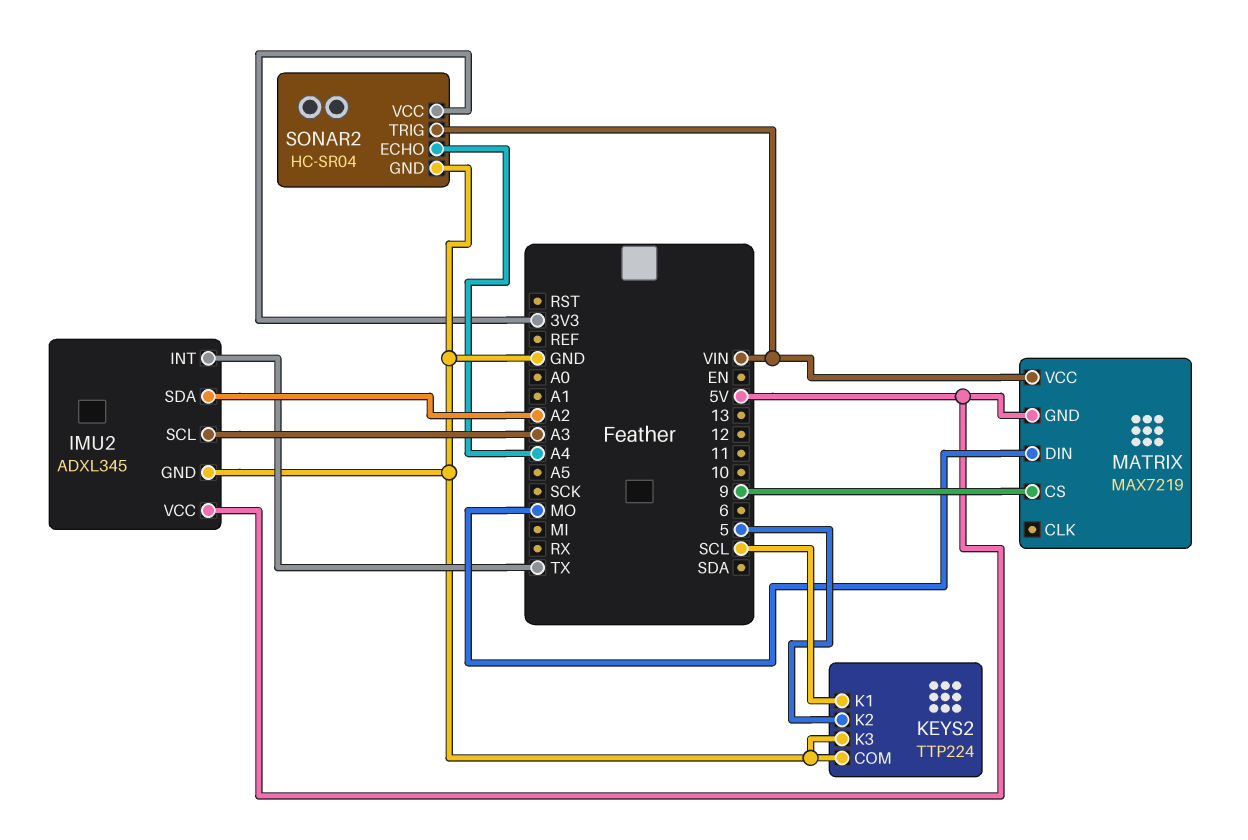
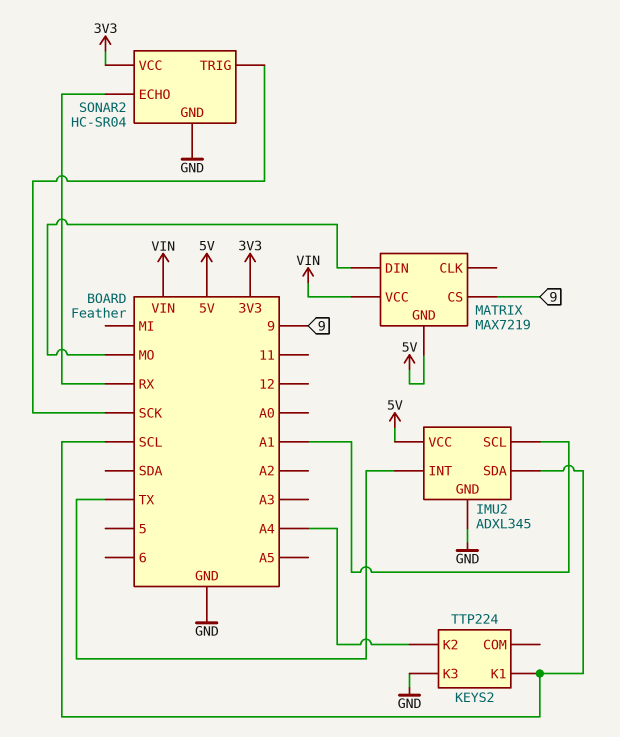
IMU2 pin SCL: A3 -> A1
IMU2 pin SDA: A2 -> SCL
KEYS2 pin COM: GND -> none
KEYS2 pin K2: 5 -> A4
SONAR2 pin ECHO: A4 -> RX
SONAR2 pin TRIG: VIN -> SCK

